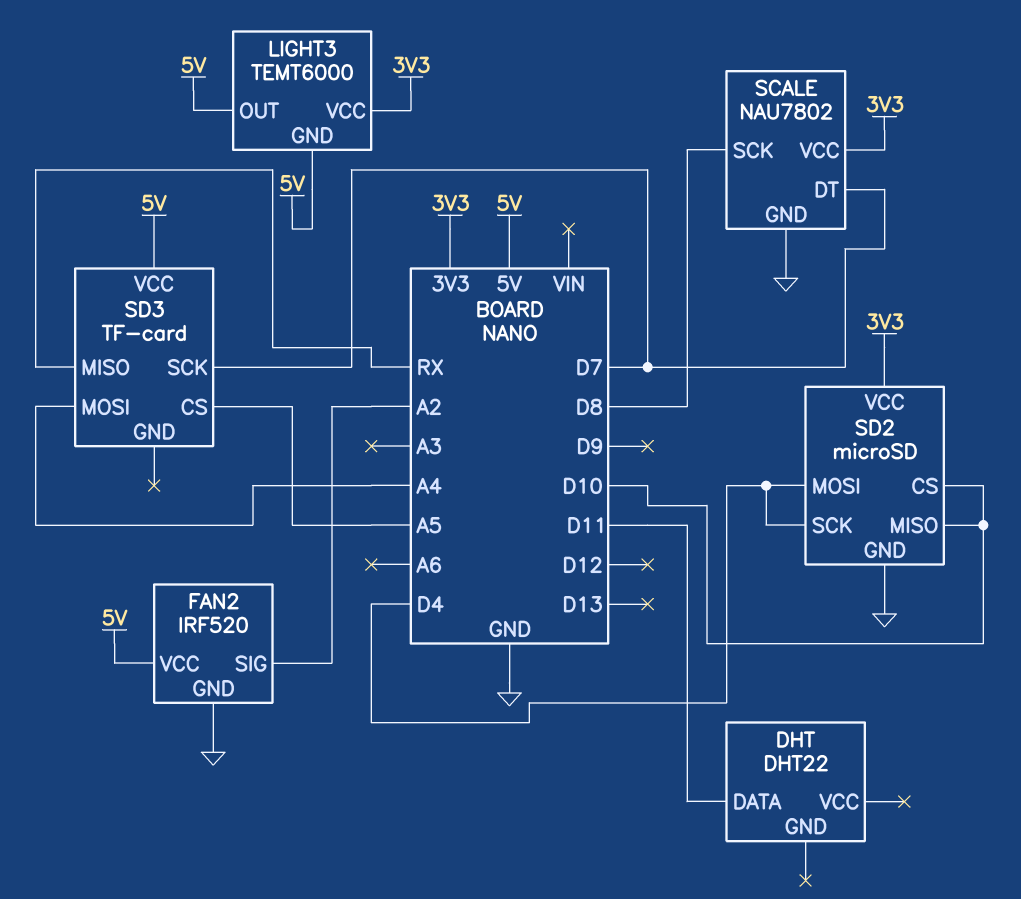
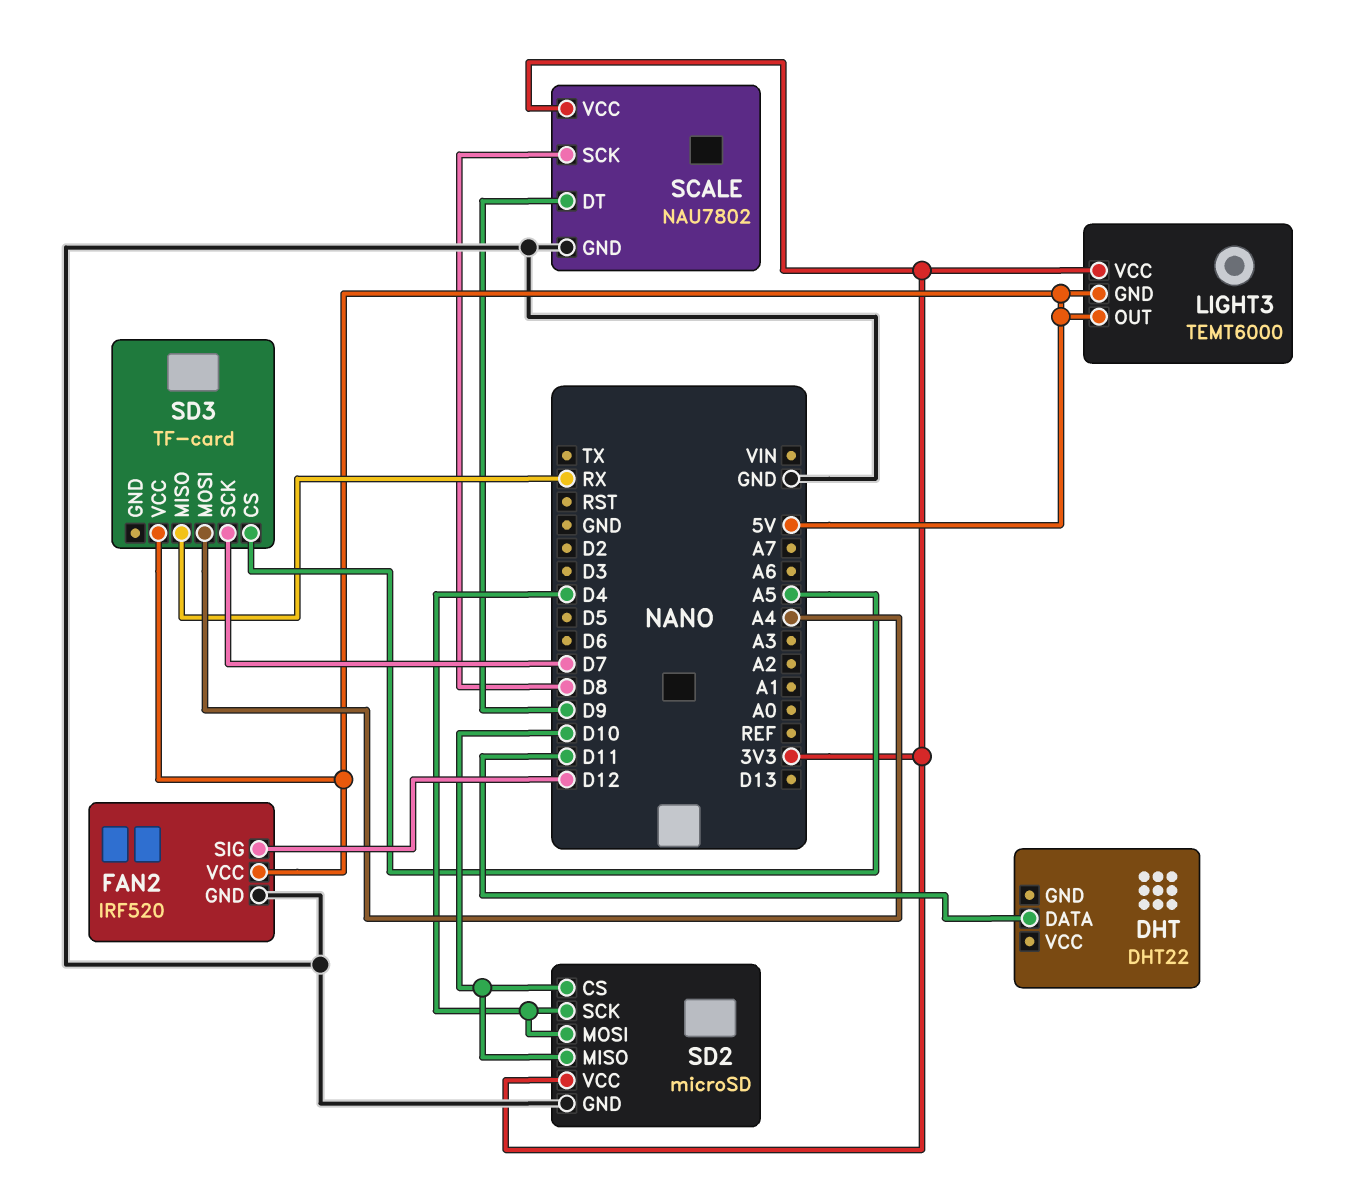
FAN2 pin SIG: A2 -> D12
SCALE pin DT: D7 -> D9

